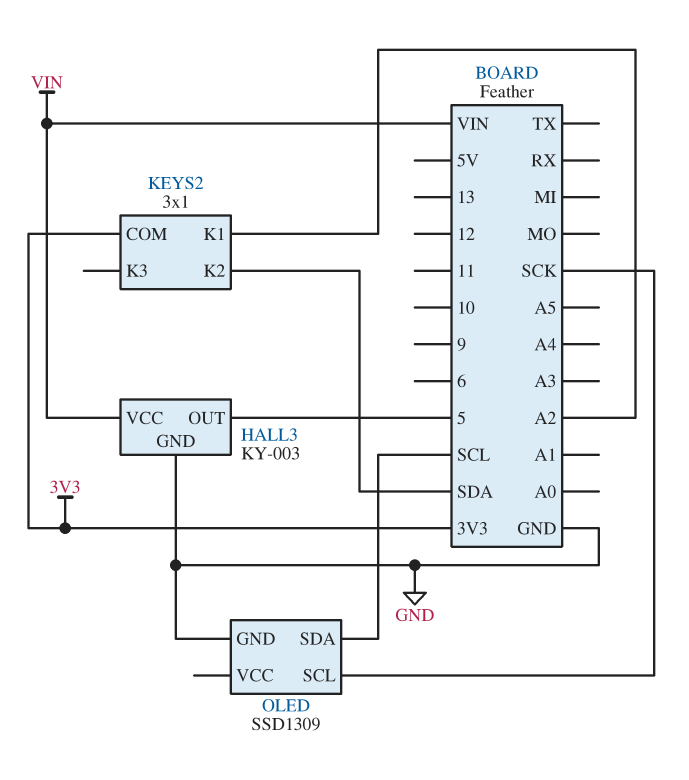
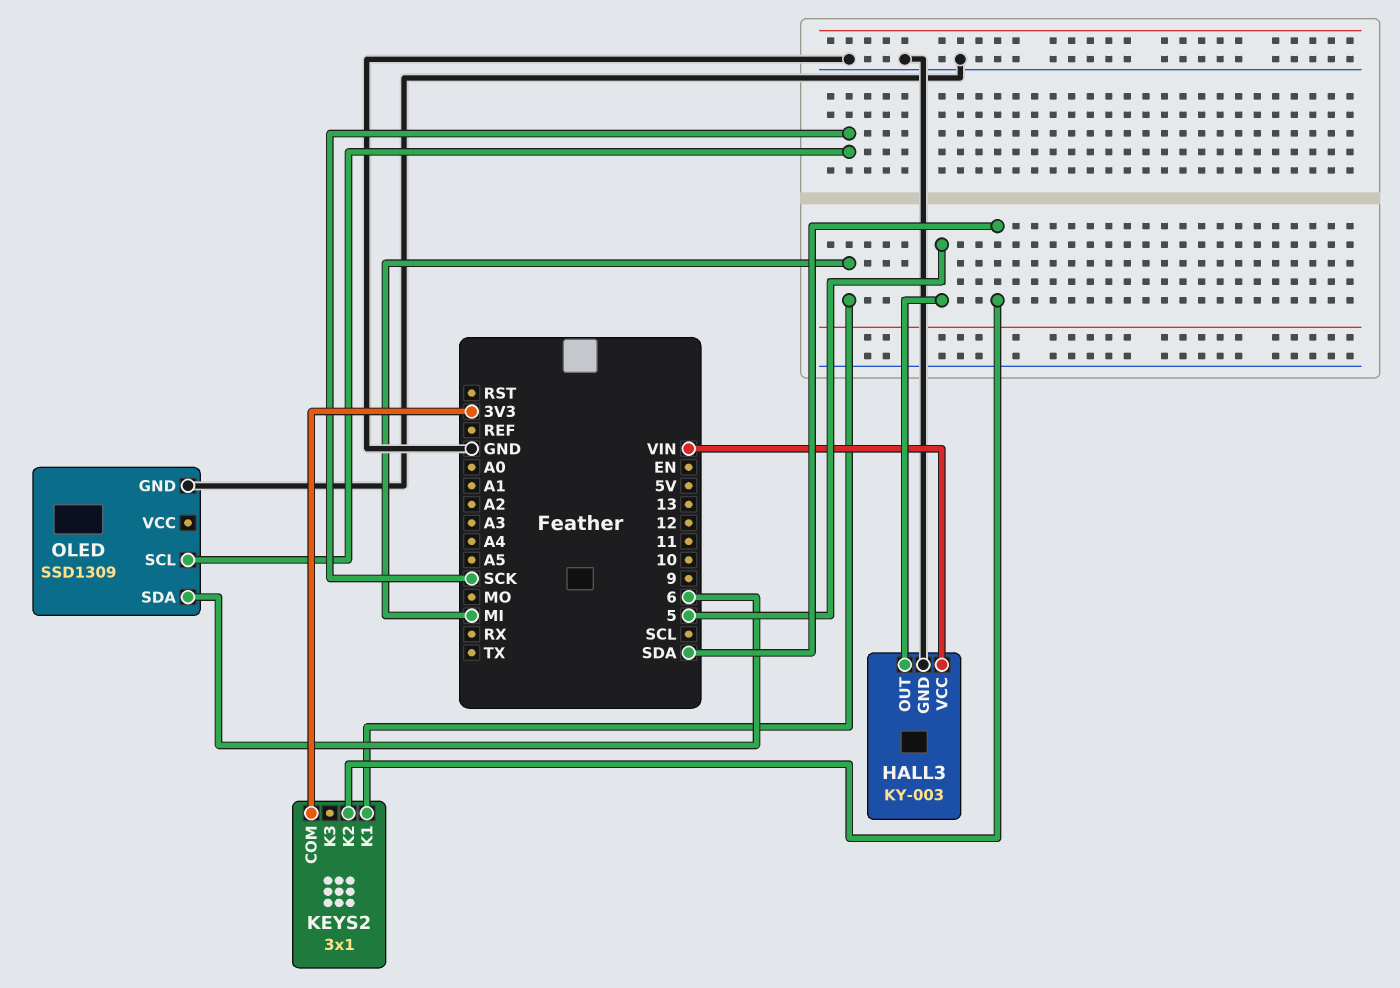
KEYS2 pin K1: A2 -> MI
OLED pin SDA: SCL -> 6

